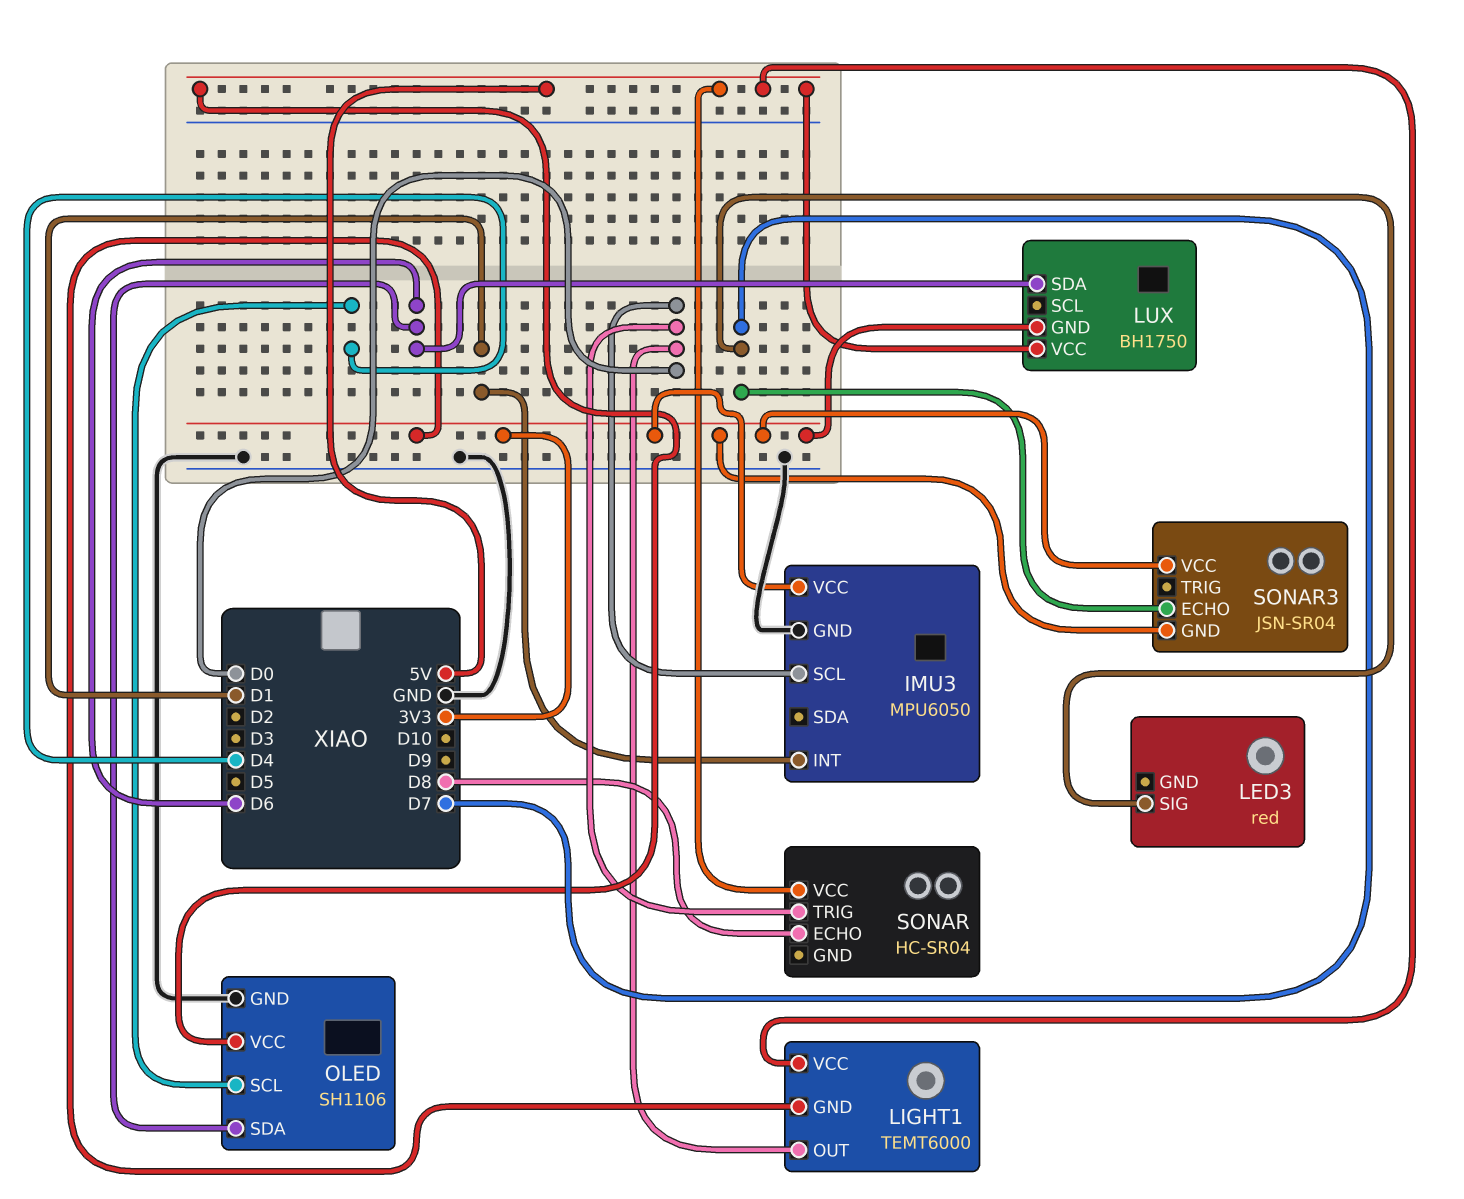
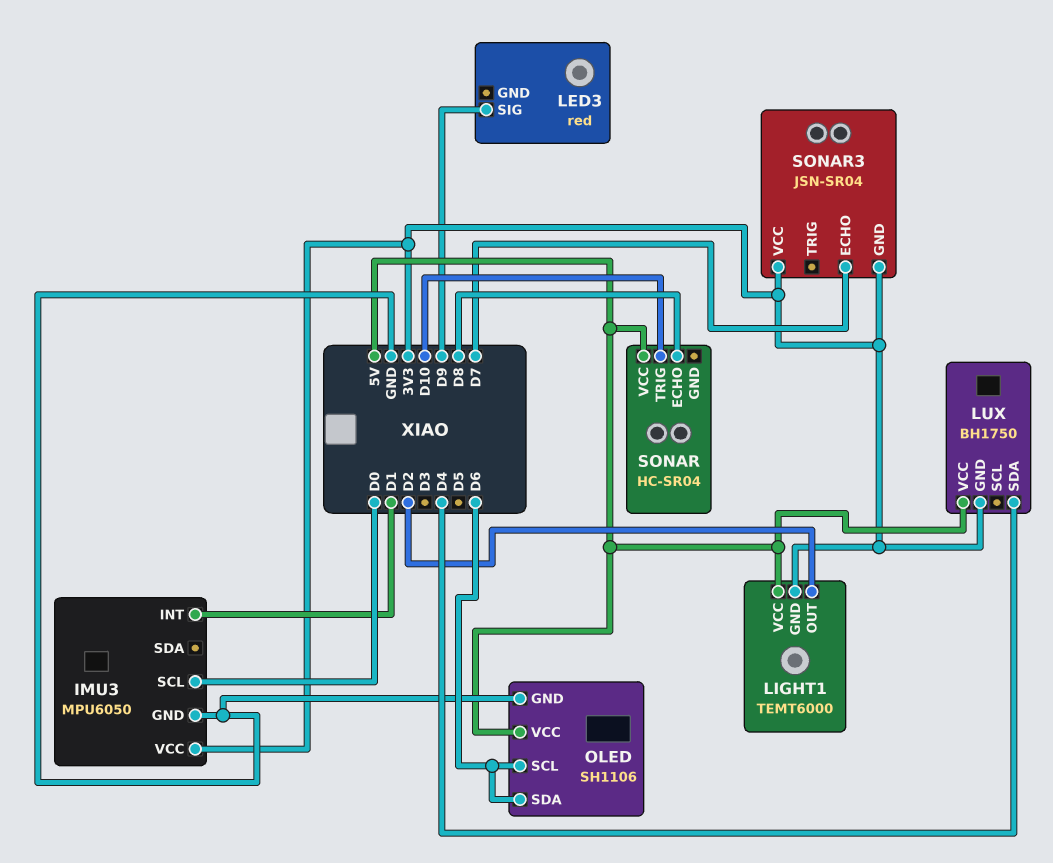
LED3 pin SIG: D7 -> D9
LIGHT1 pin OUT: D0 -> D2
LUX pin SDA: D6 -> D4
OLED pin SCL: D4 -> D6
SONAR pin TRIG: D0 -> D10

